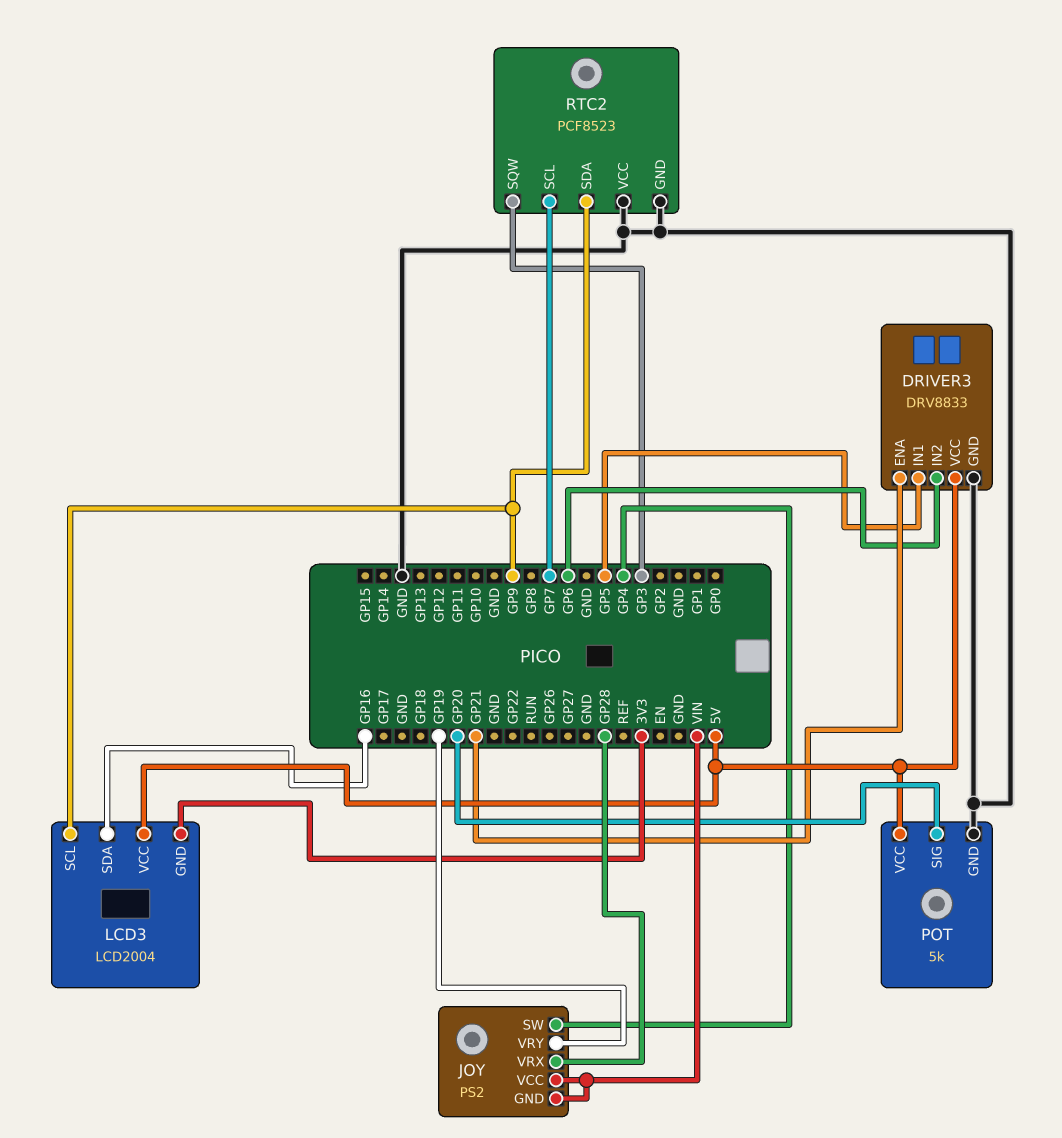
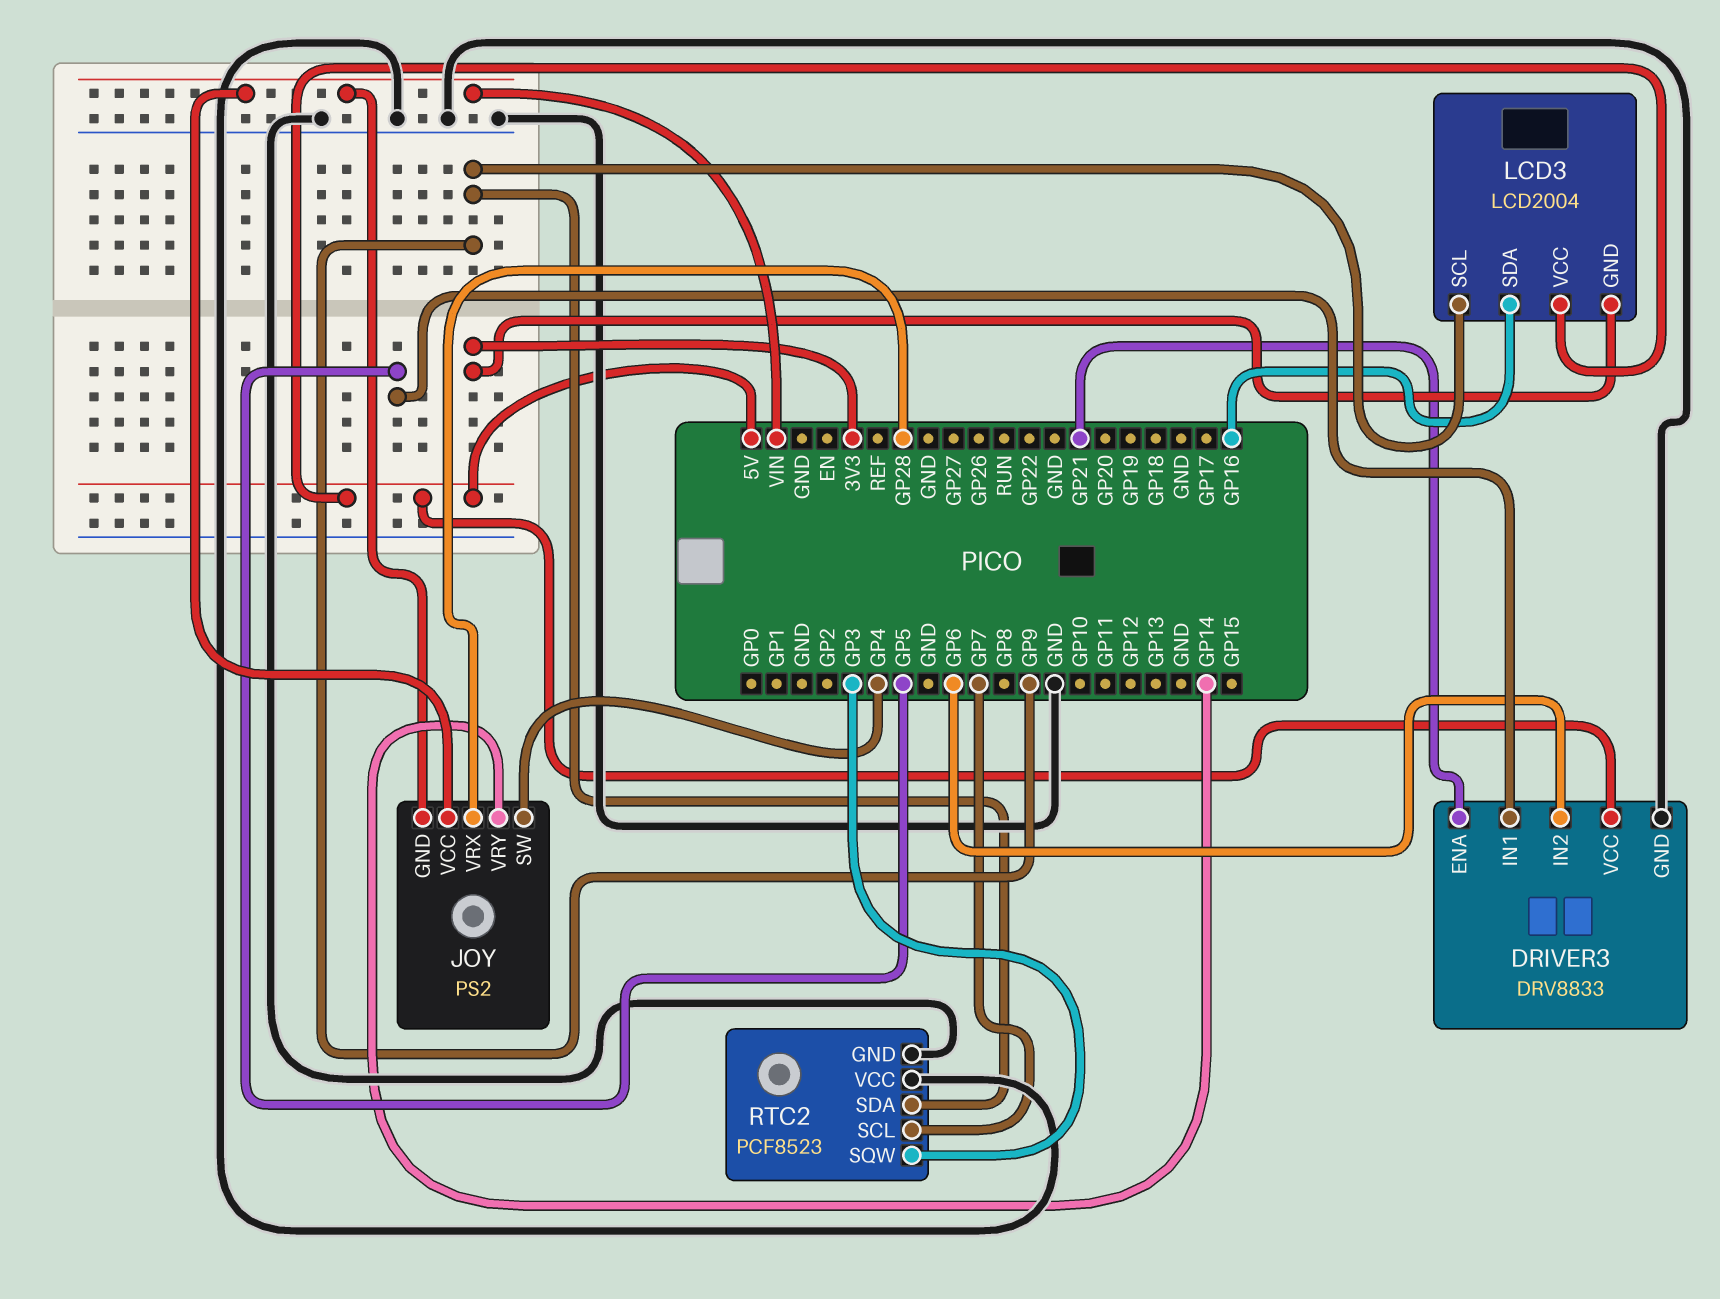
JOY pin VRY: GP19 -> GP14
POT: 5k -> none
POT pin GND: GND -> none
POT pin SIG: GP20 -> none
POT pin VCC: 5V -> none

